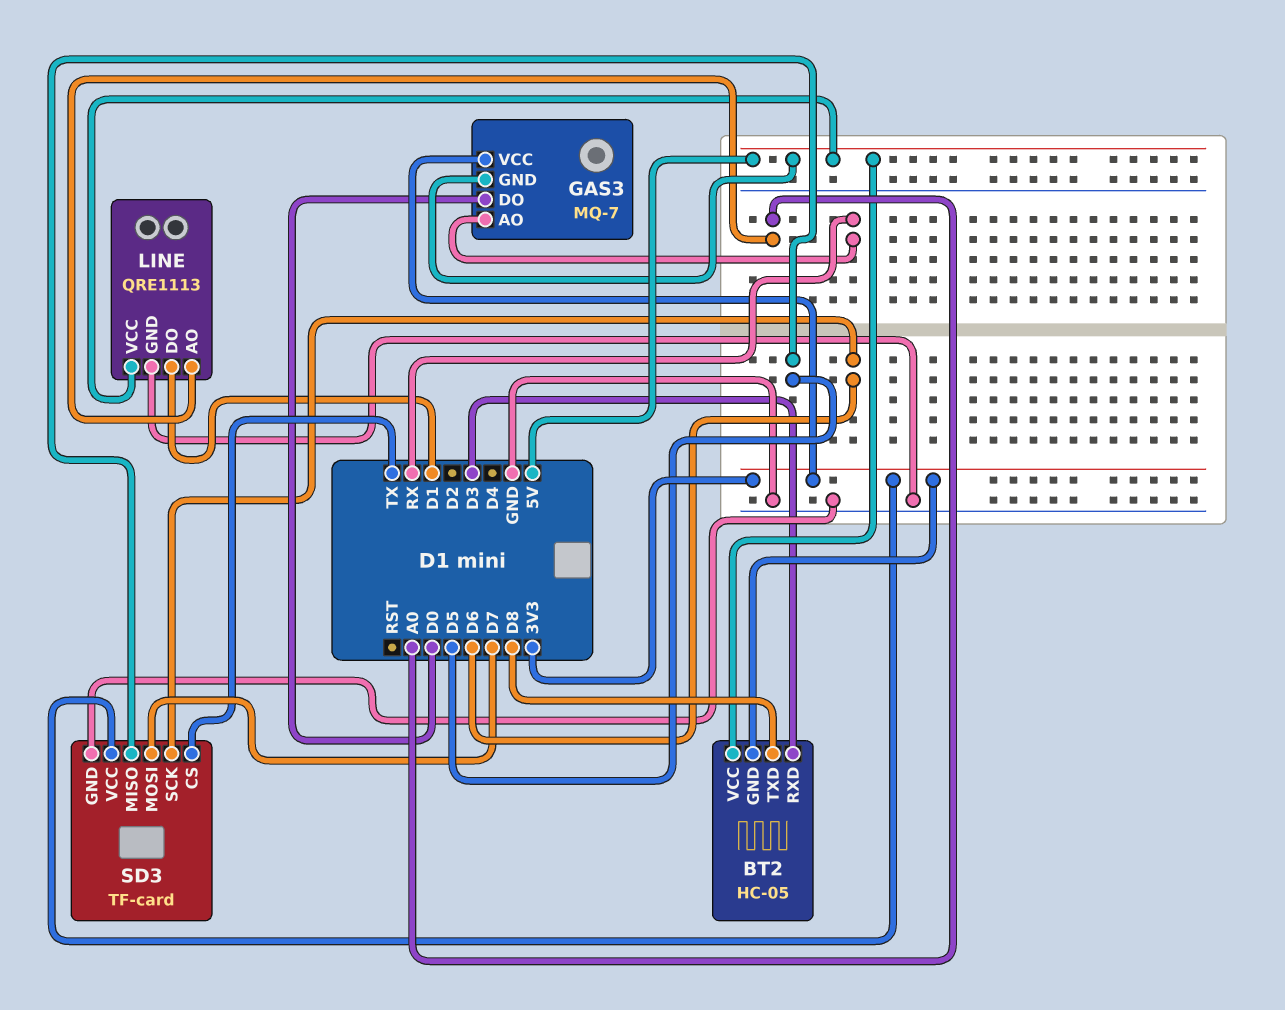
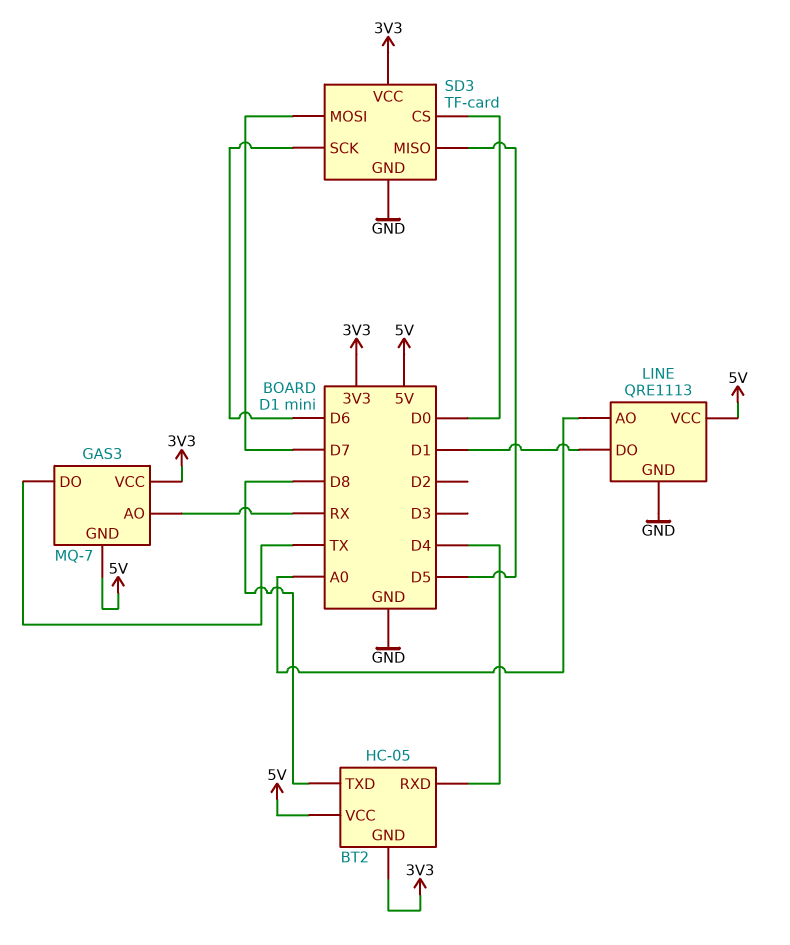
BT2 pin RXD: D3 -> D4
GAS3 pin DO: D0 -> TX
SD3 pin CS: TX -> D0

